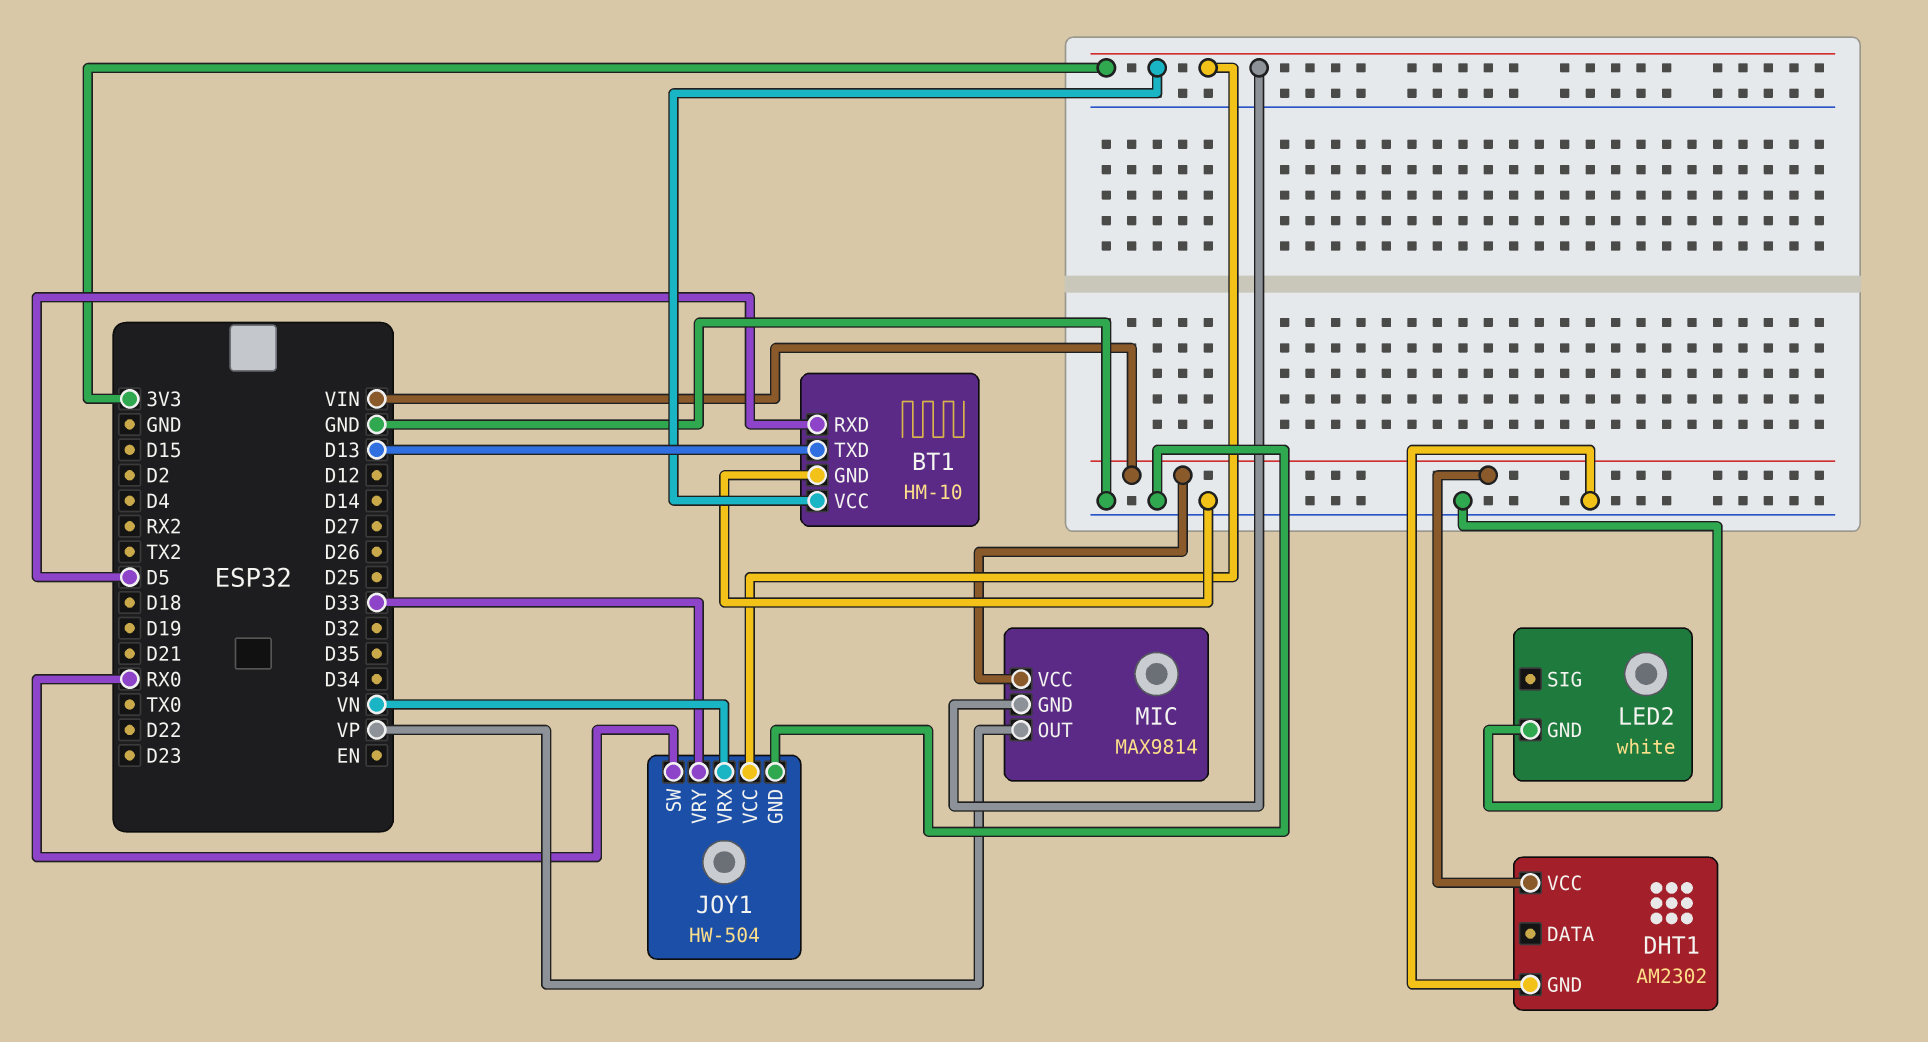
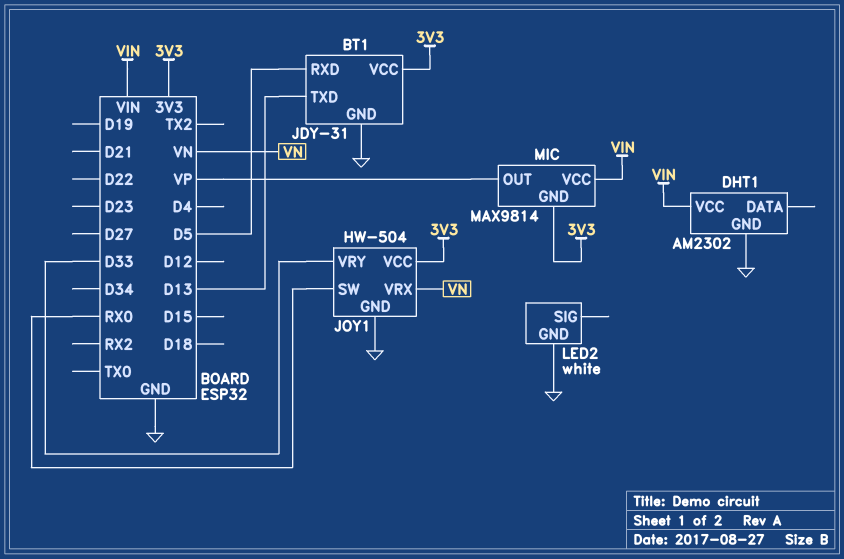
BT1: HM-10 -> JDY-31

